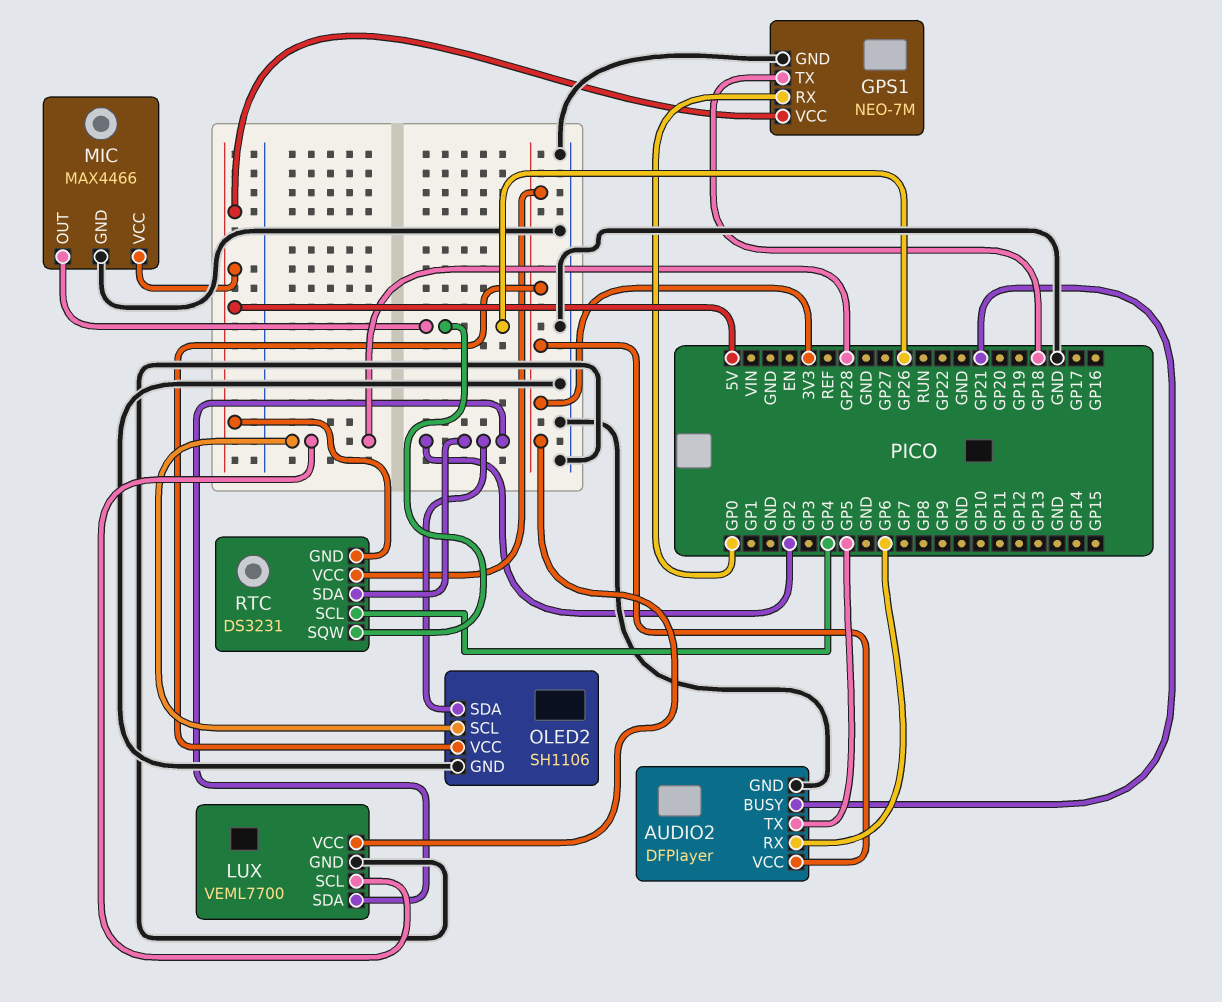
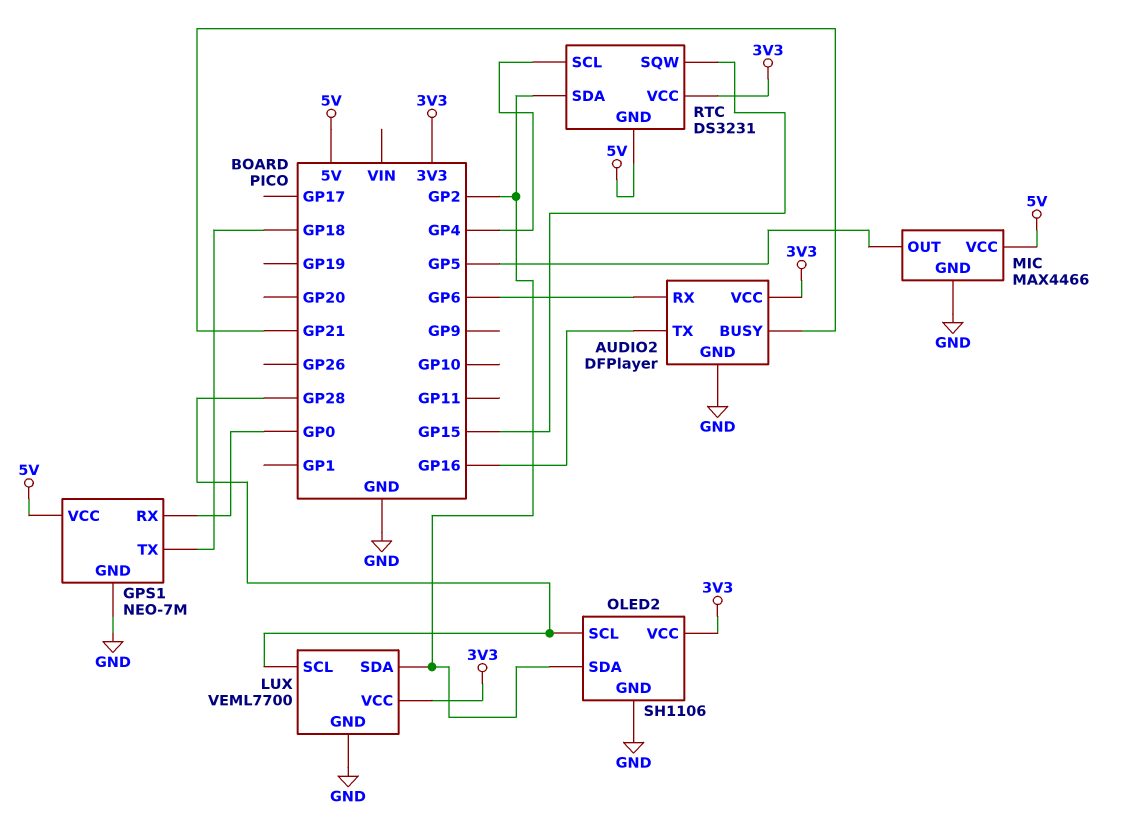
AUDIO2 pin TX: GP5 -> GP16
MIC pin OUT: GP26 -> GP5
RTC pin SQW: GP26 -> GP15

